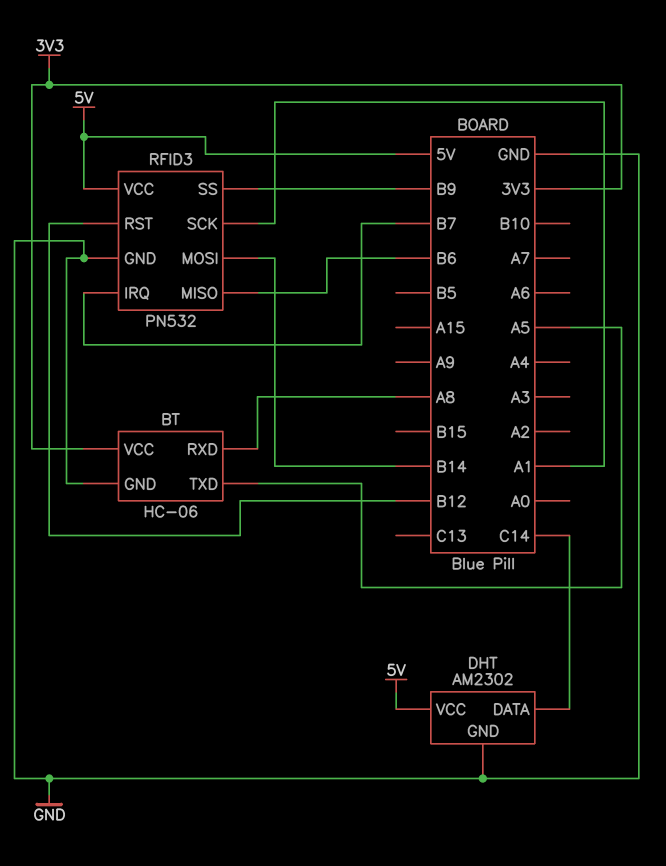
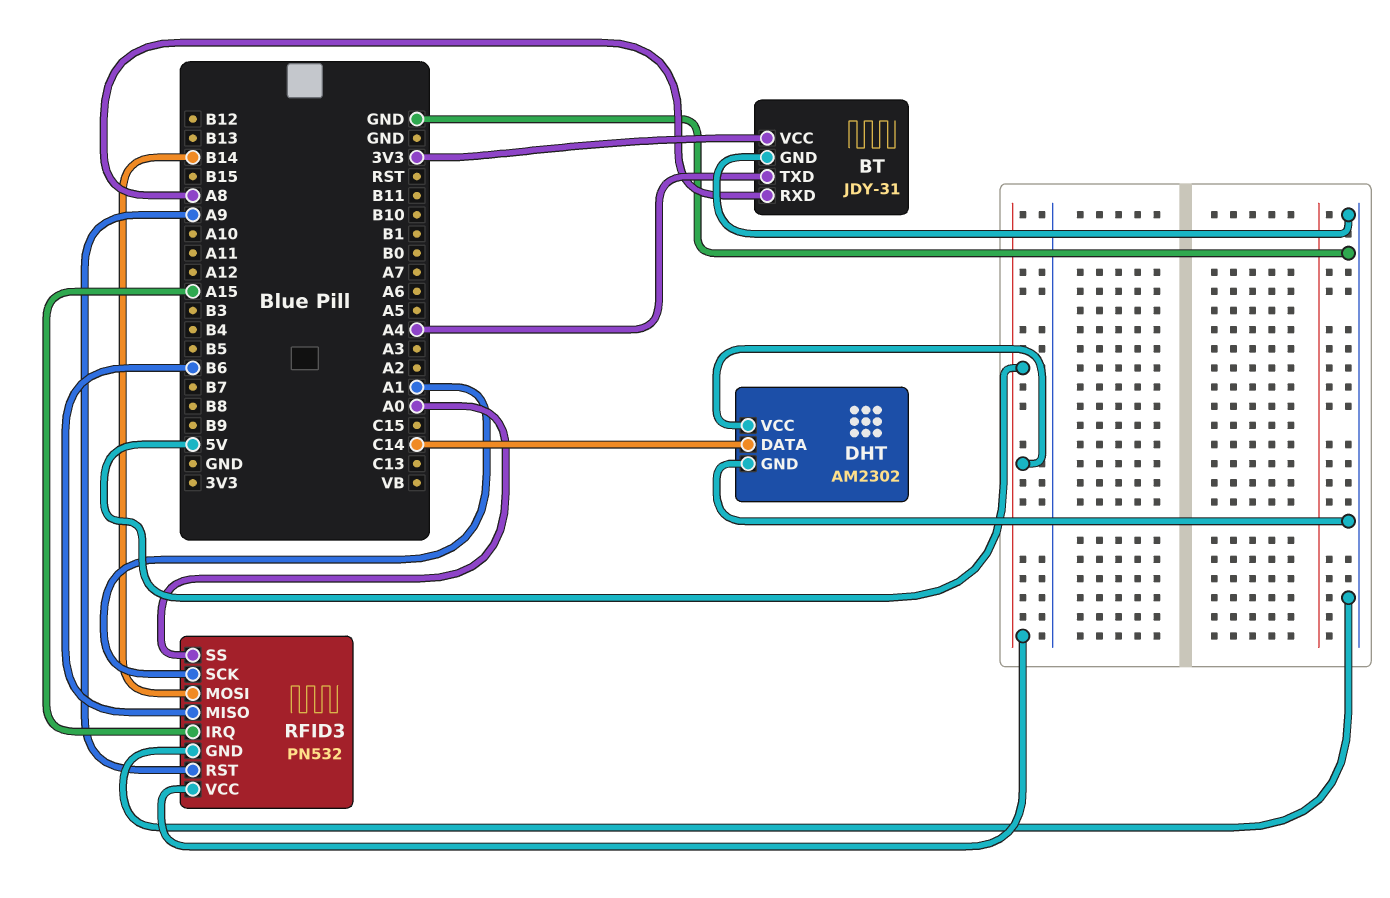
BT: HC-06 -> JDY-31
BT pin TXD: A5 -> A4
RFID3 pin IRQ: B7 -> A15
RFID3 pin RST: B12 -> A9
RFID3 pin SS: B9 -> A0

